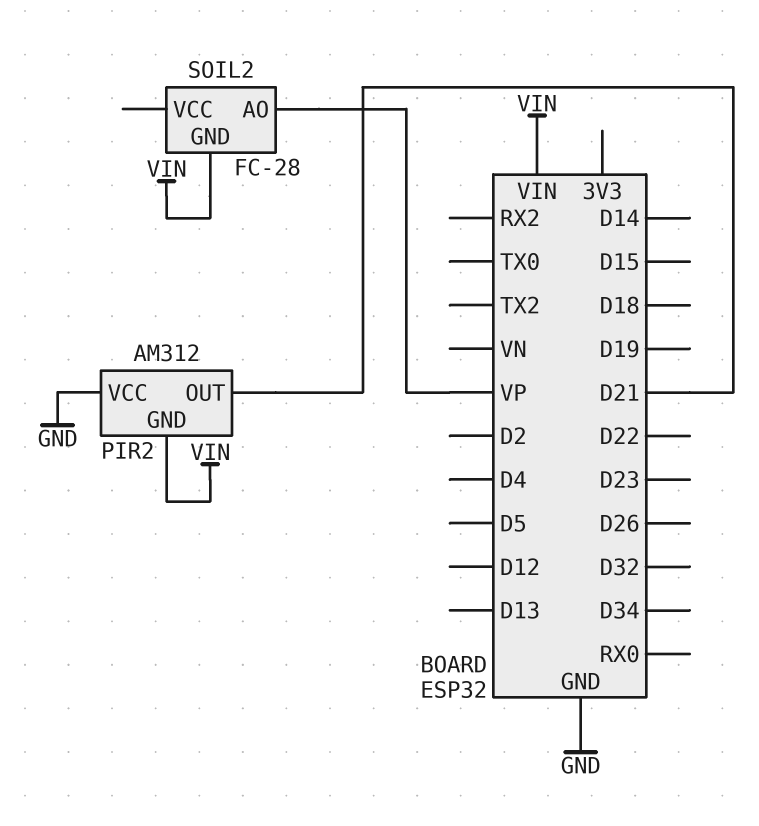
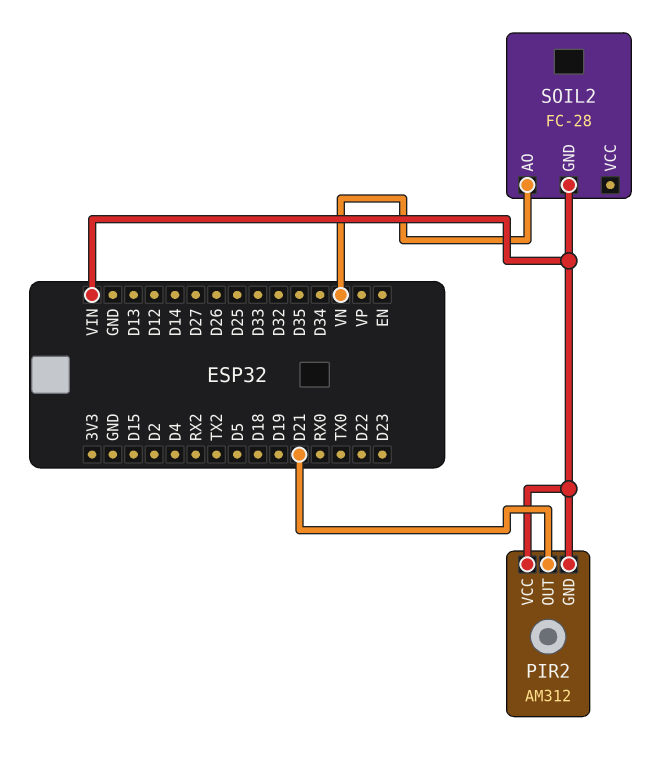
PIR2 pin VCC: GND -> VIN
SOIL2 pin AO: VP -> VN

